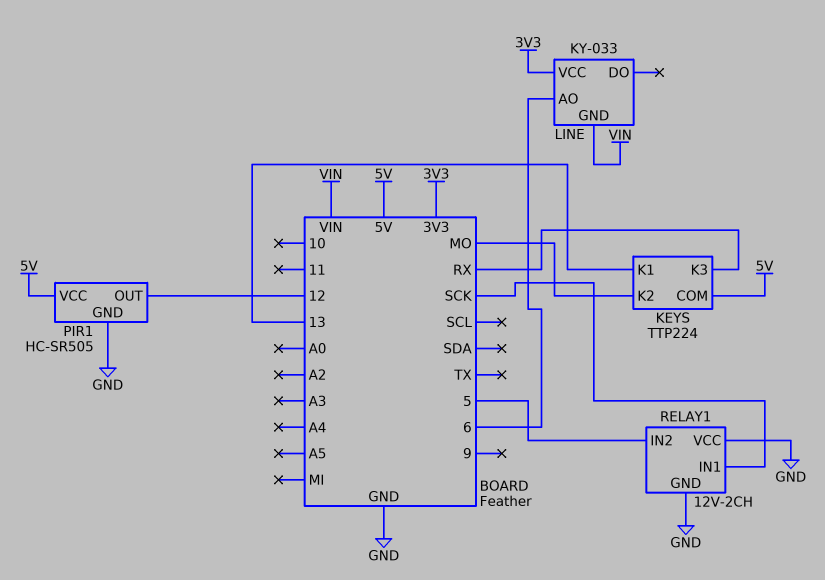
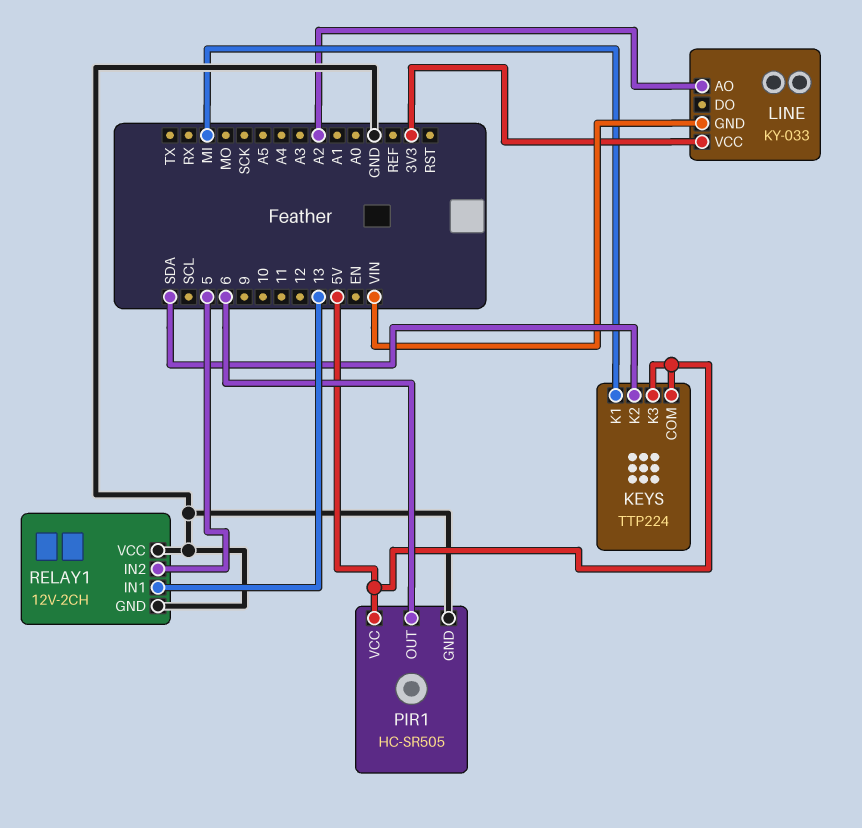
KEYS pin K1: 13 -> MI
KEYS pin K2: MO -> SDA
KEYS pin K3: RX -> 5V
LINE pin AO: 6 -> A2
PIR1 pin OUT: 12 -> 6
RELAY1 pin IN1: SCK -> 13

